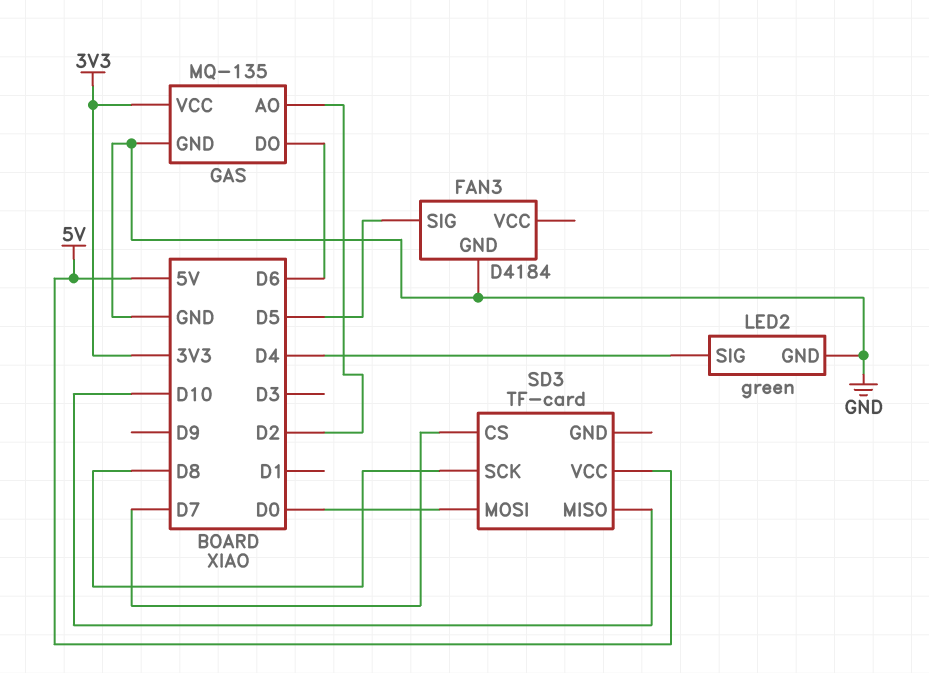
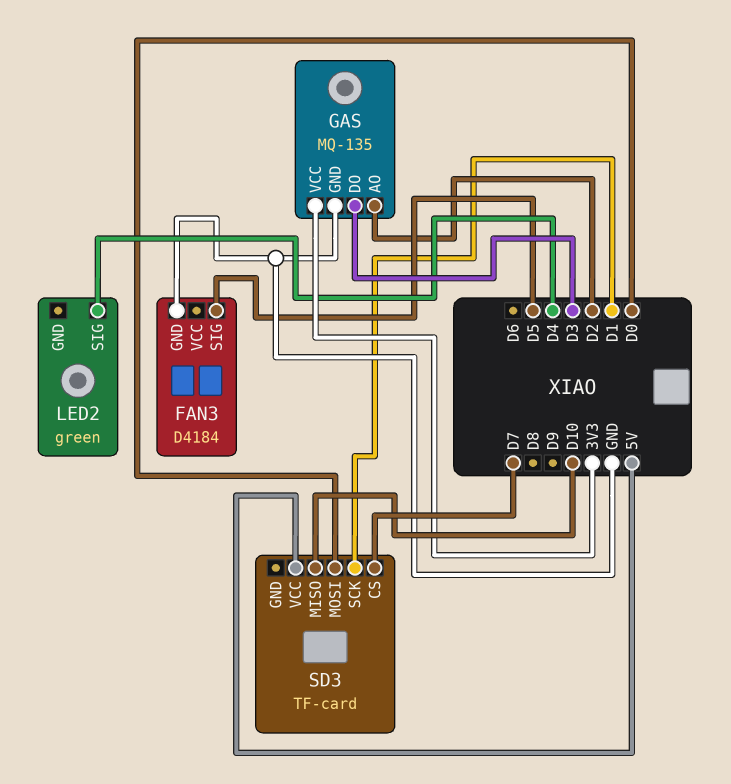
GAS pin DO: D6 -> D3
LED2 pin GND: GND -> none
SD3 pin SCK: D8 -> D1

